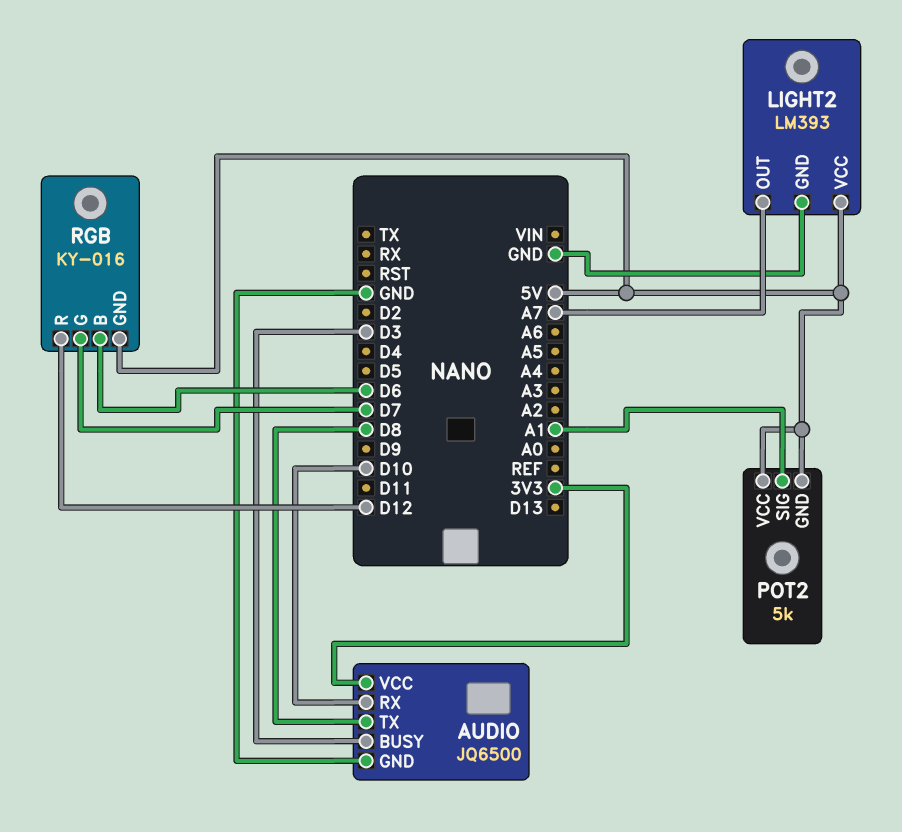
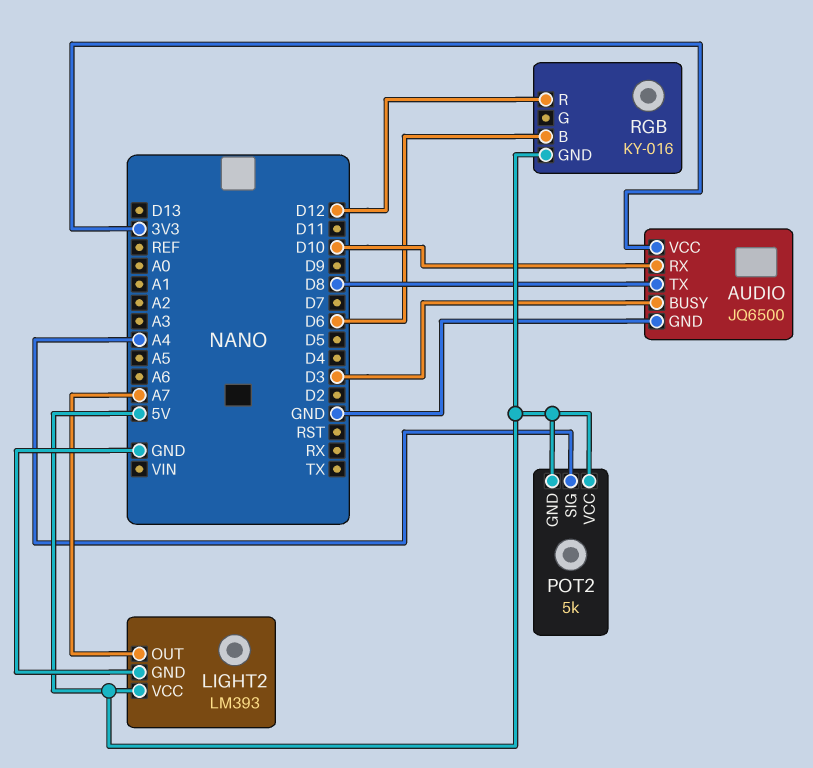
POT2 pin SIG: A1 -> A4
RGB pin G: D7 -> none

